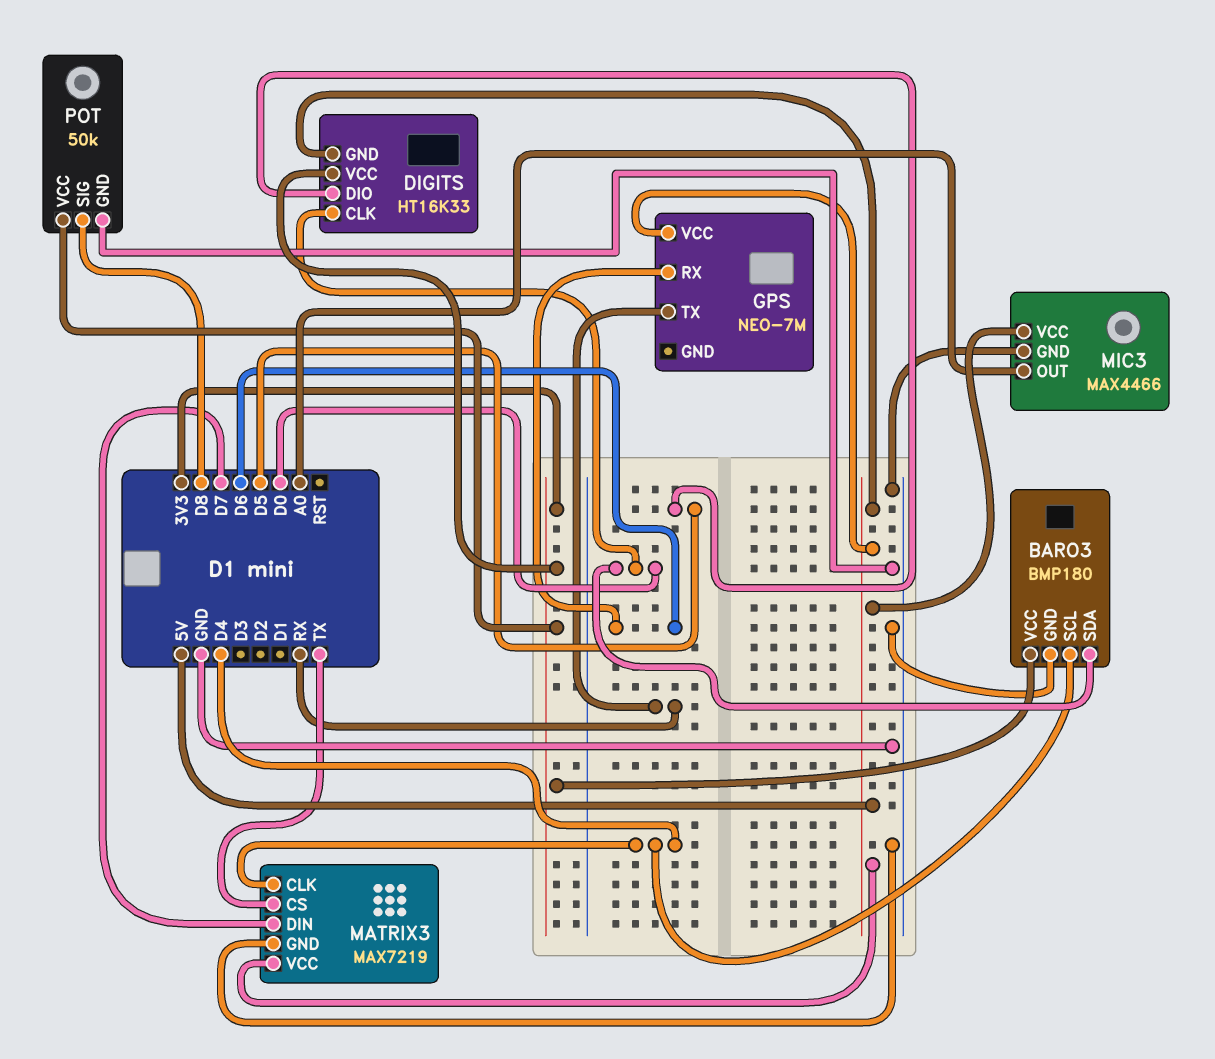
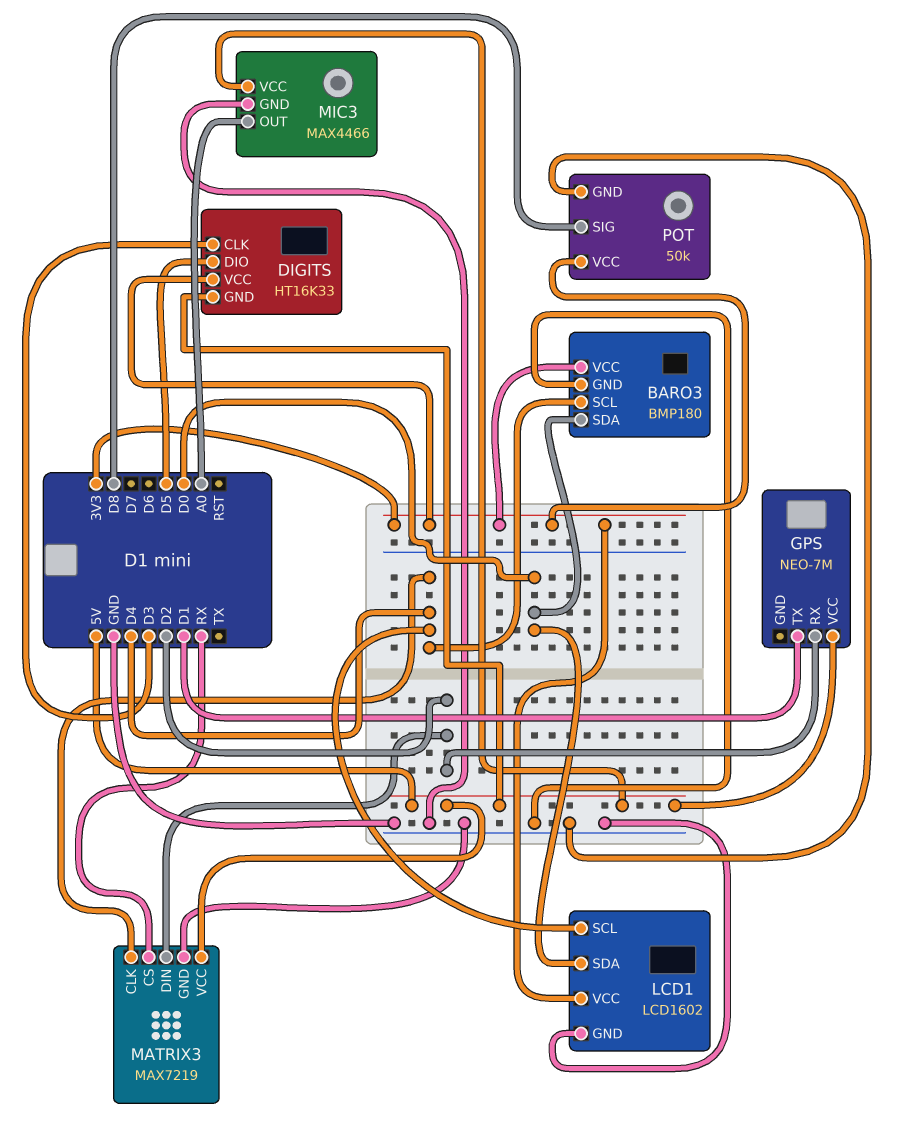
DIGITS pin CLK: D0 -> D3
GPS pin RX: D6 -> D2
GPS pin TX: RX -> D1
LCD1: none -> LCD1602
LCD1 pin GND: none -> GND
LCD1 pin SCL: none -> D4
LCD1 pin SDA: none -> D0
LCD1 pin VCC: none -> 3V3
MATRIX3 pin CS: TX -> RX
MATRIX3 pin DIN: D7 -> D2

